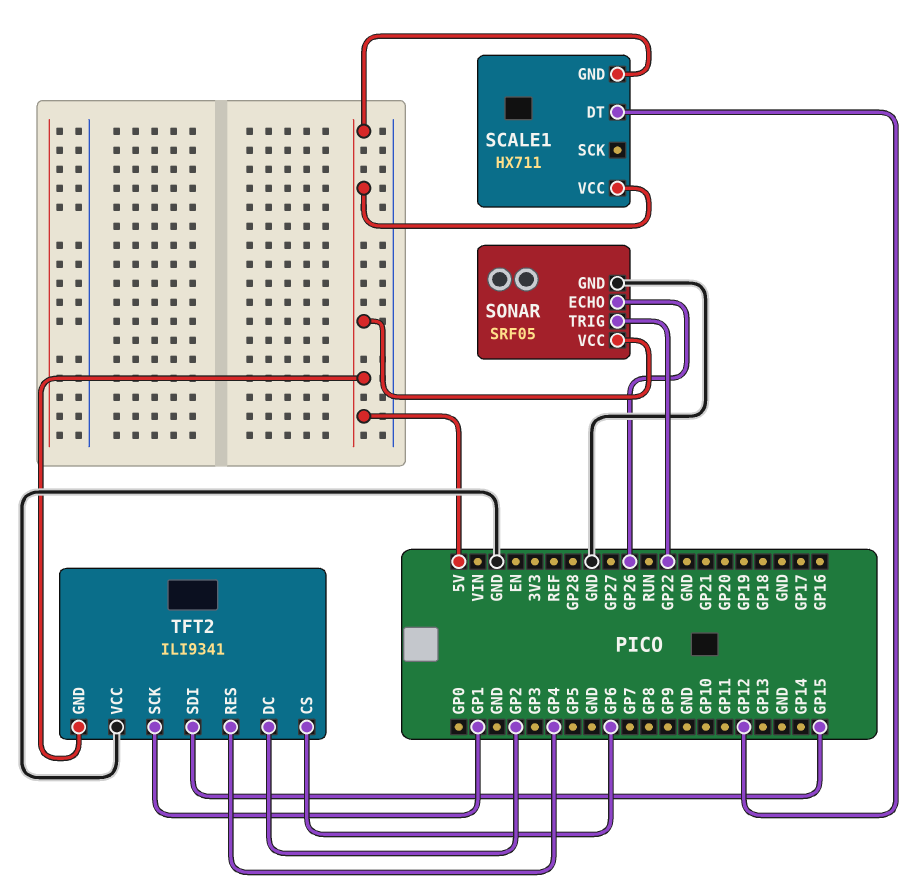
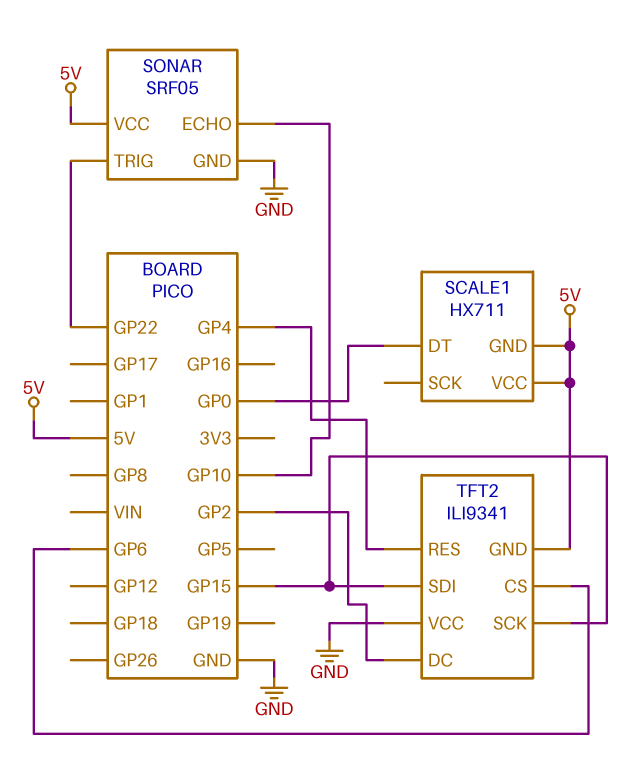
SCALE1 pin DT: GP12 -> GP0
SONAR pin ECHO: GP26 -> GP10
TFT2 pin SCK: GP1 -> GP15

